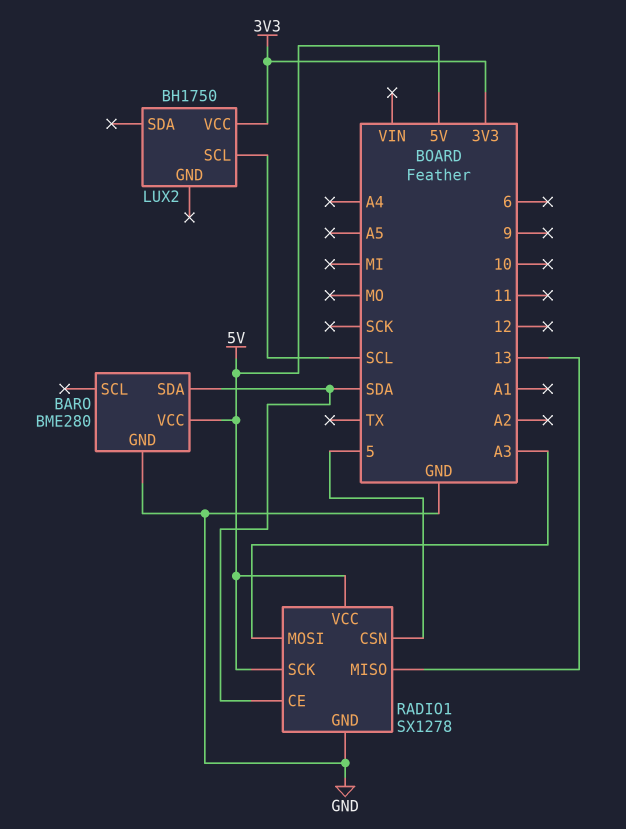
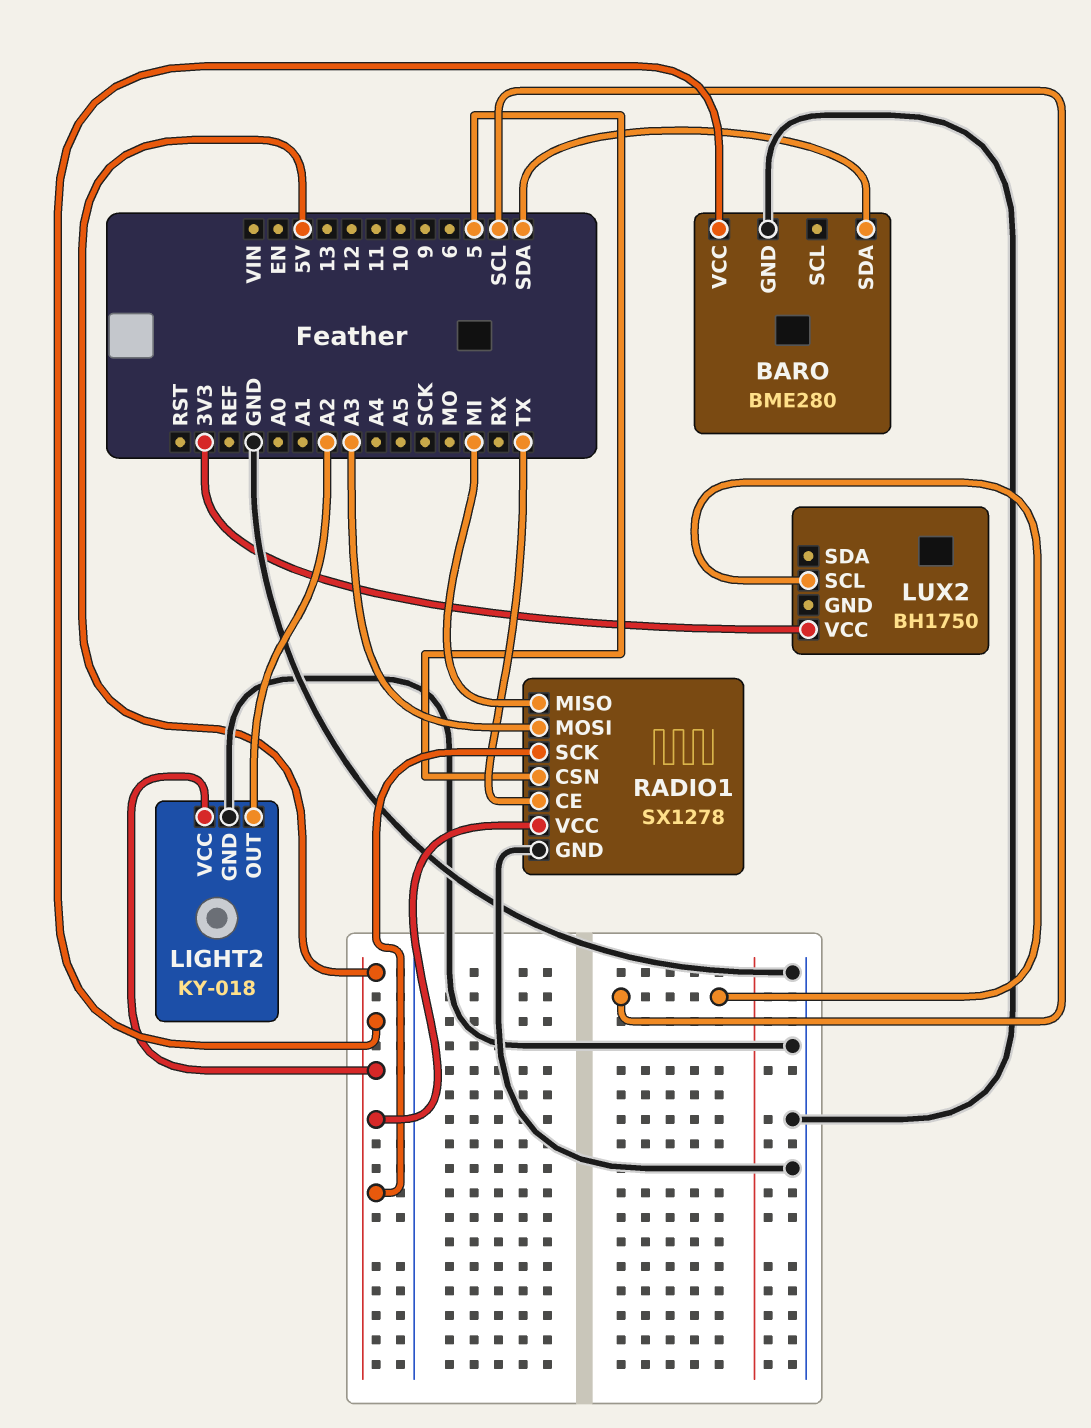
LIGHT2: none -> KY-018
LIGHT2 pin GND: none -> GND
LIGHT2 pin OUT: none -> A2
LIGHT2 pin VCC: none -> 5V
RADIO1 pin CE: SDA -> TX
RADIO1 pin MISO: 13 -> MI

